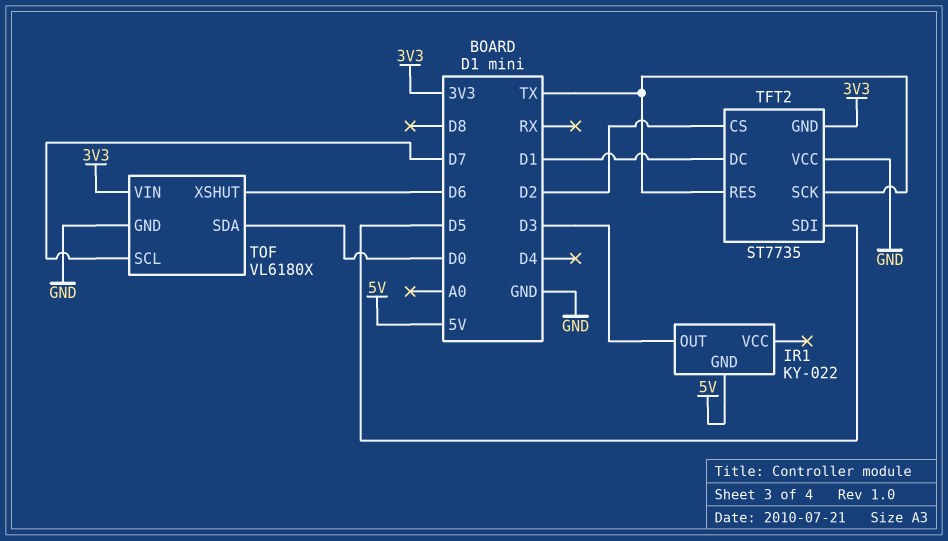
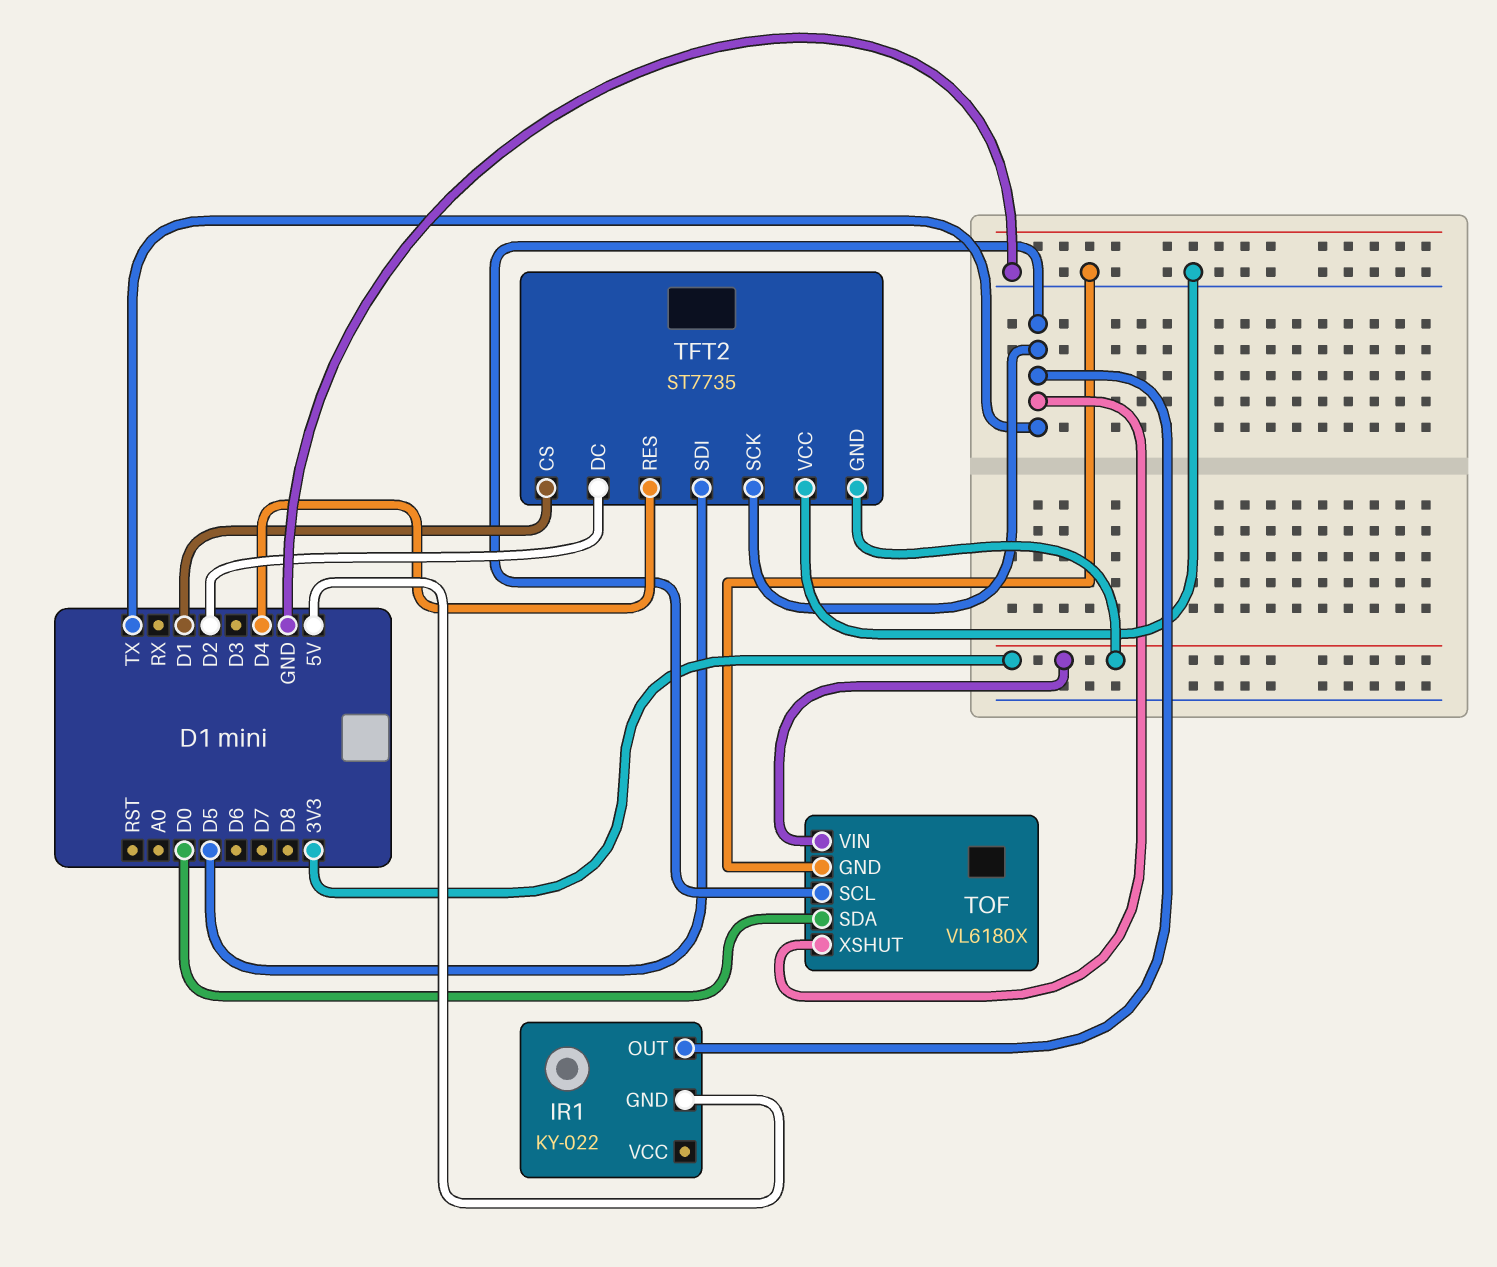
IR1 pin OUT: D3 -> TX
TFT2 pin CS: D2 -> D1
TFT2 pin DC: D1 -> D2
TFT2 pin RES: TX -> D4
TOF pin SCL: D7 -> TX
TOF pin XSHUT: D6 -> TX

